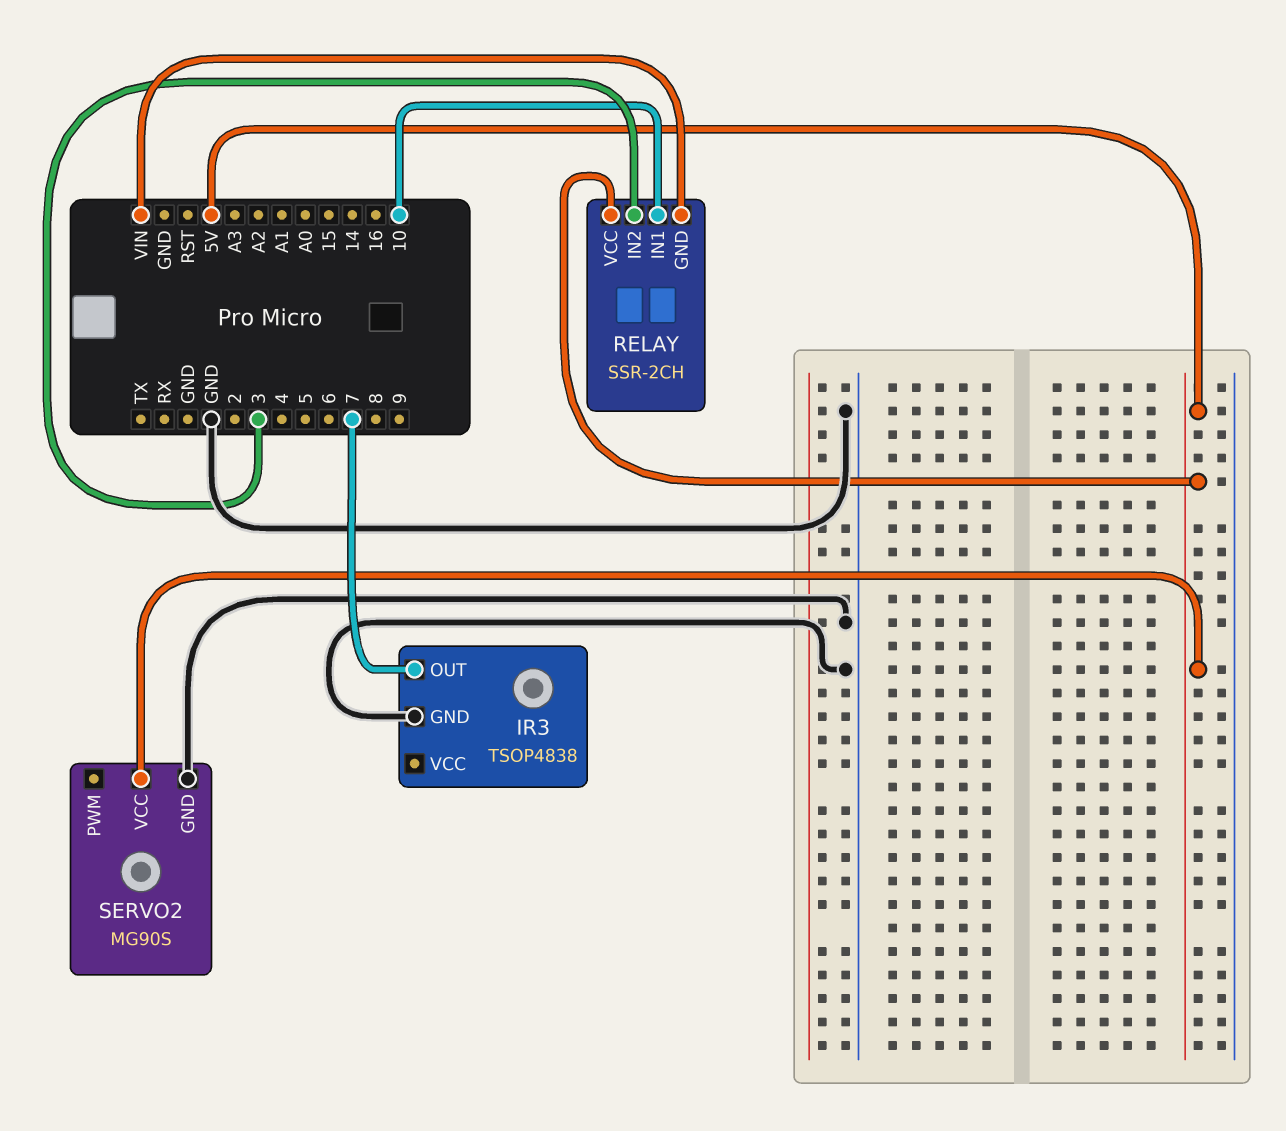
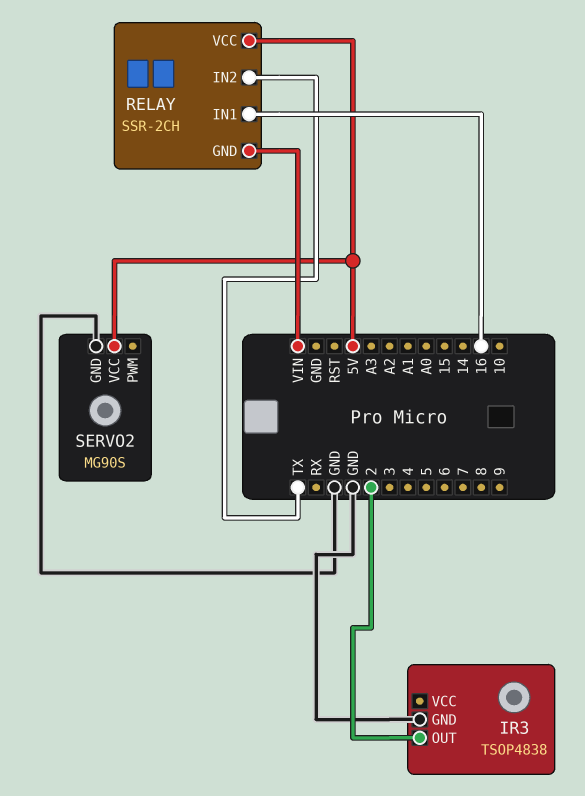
IR3 pin OUT: 7 -> 2
RELAY pin IN1: 10 -> 16
RELAY pin IN2: 3 -> TX

